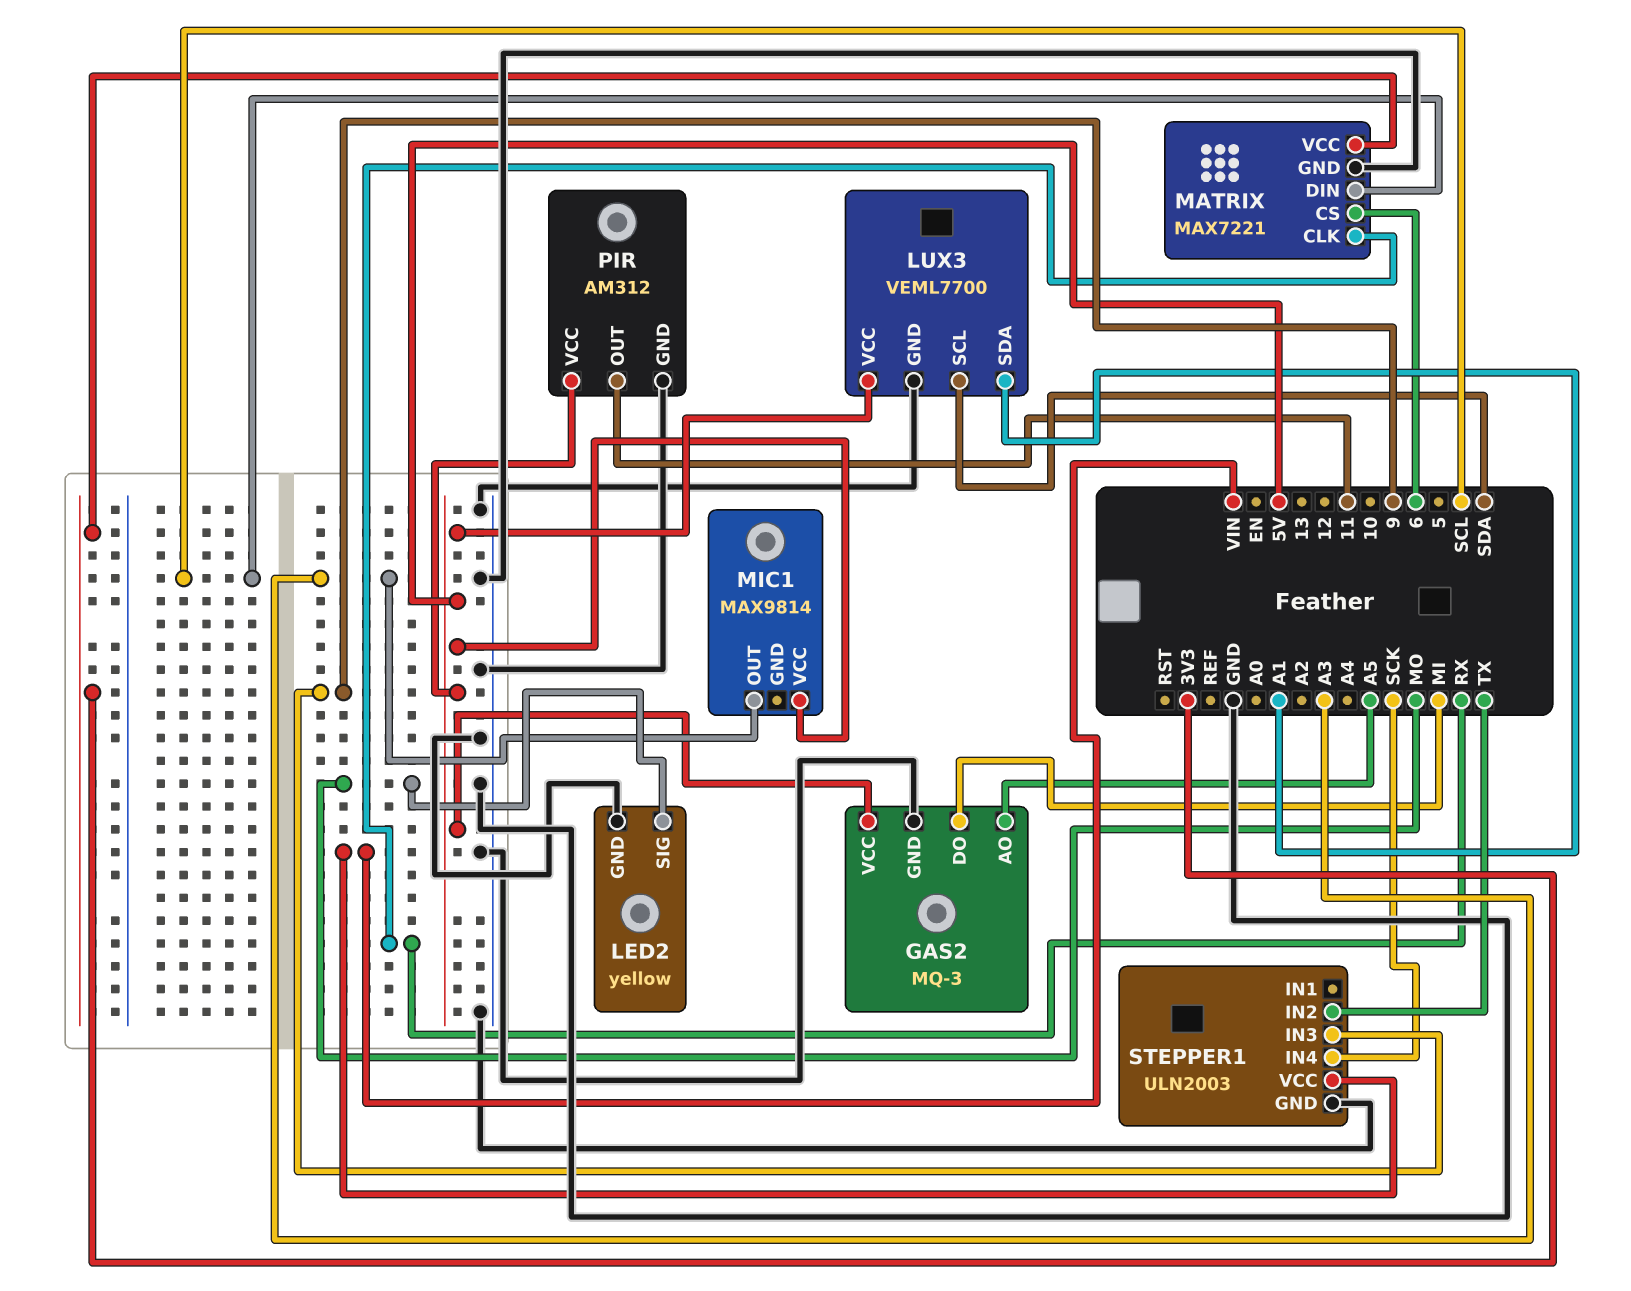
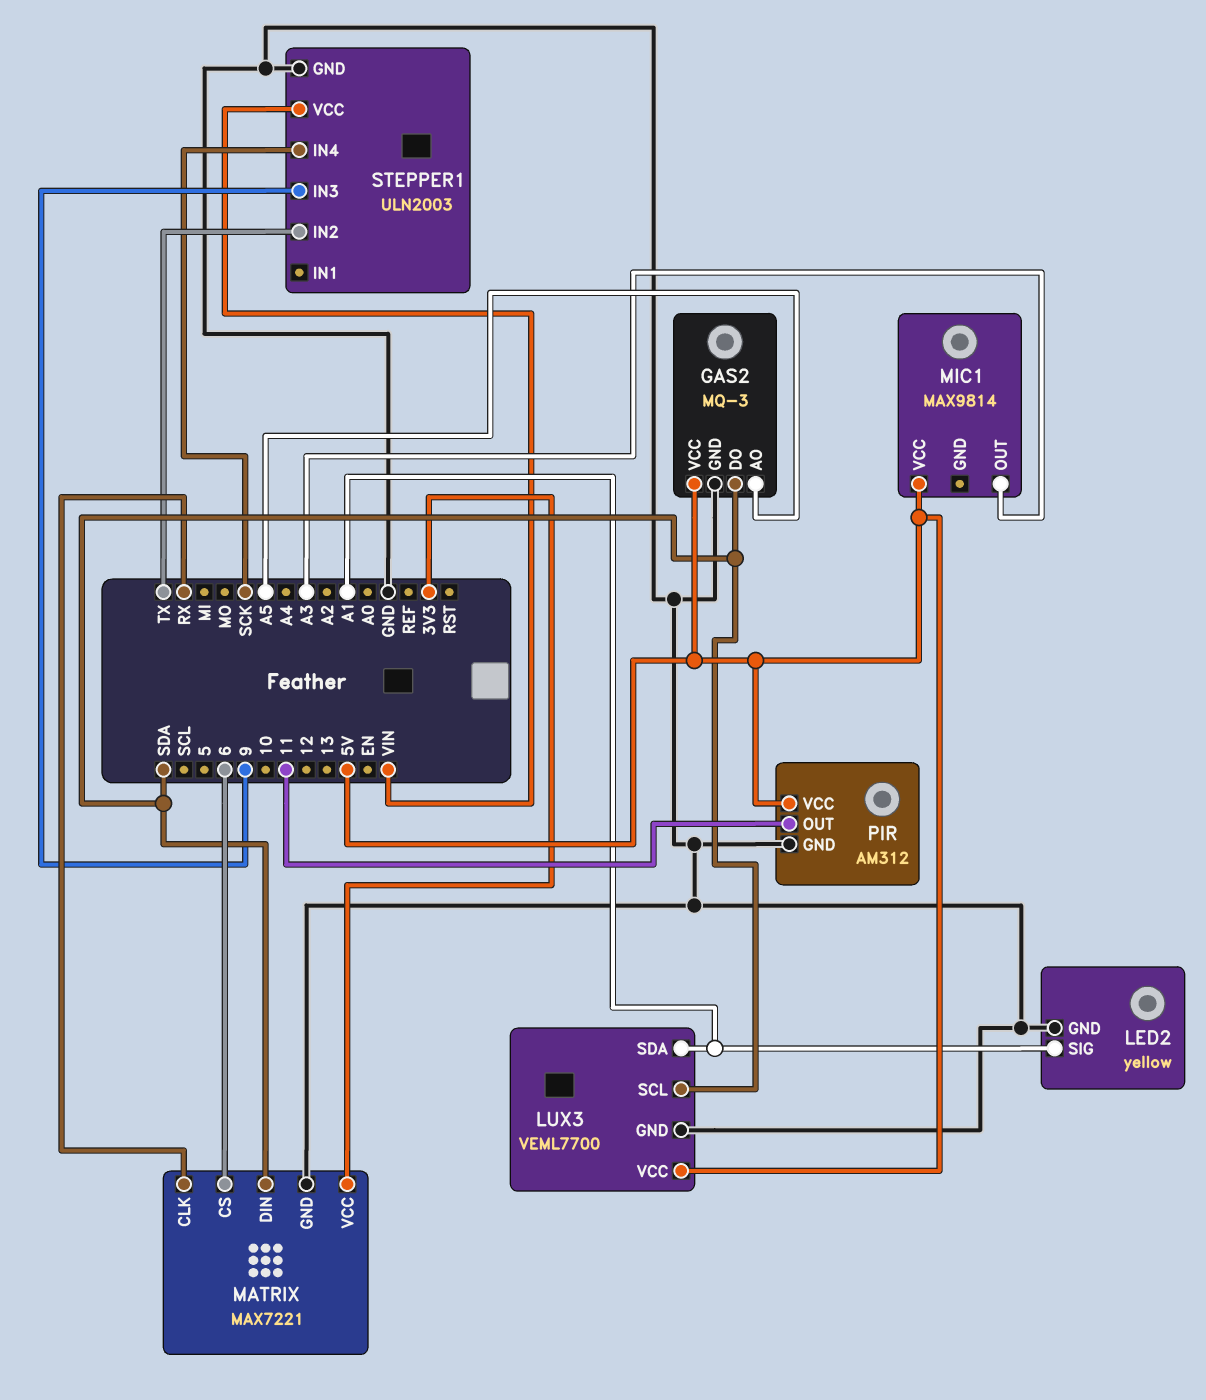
GAS2 pin DO: MI -> SDA
LED2 pin SIG: MO -> A1
MATRIX pin DIN: SCL -> SDA

